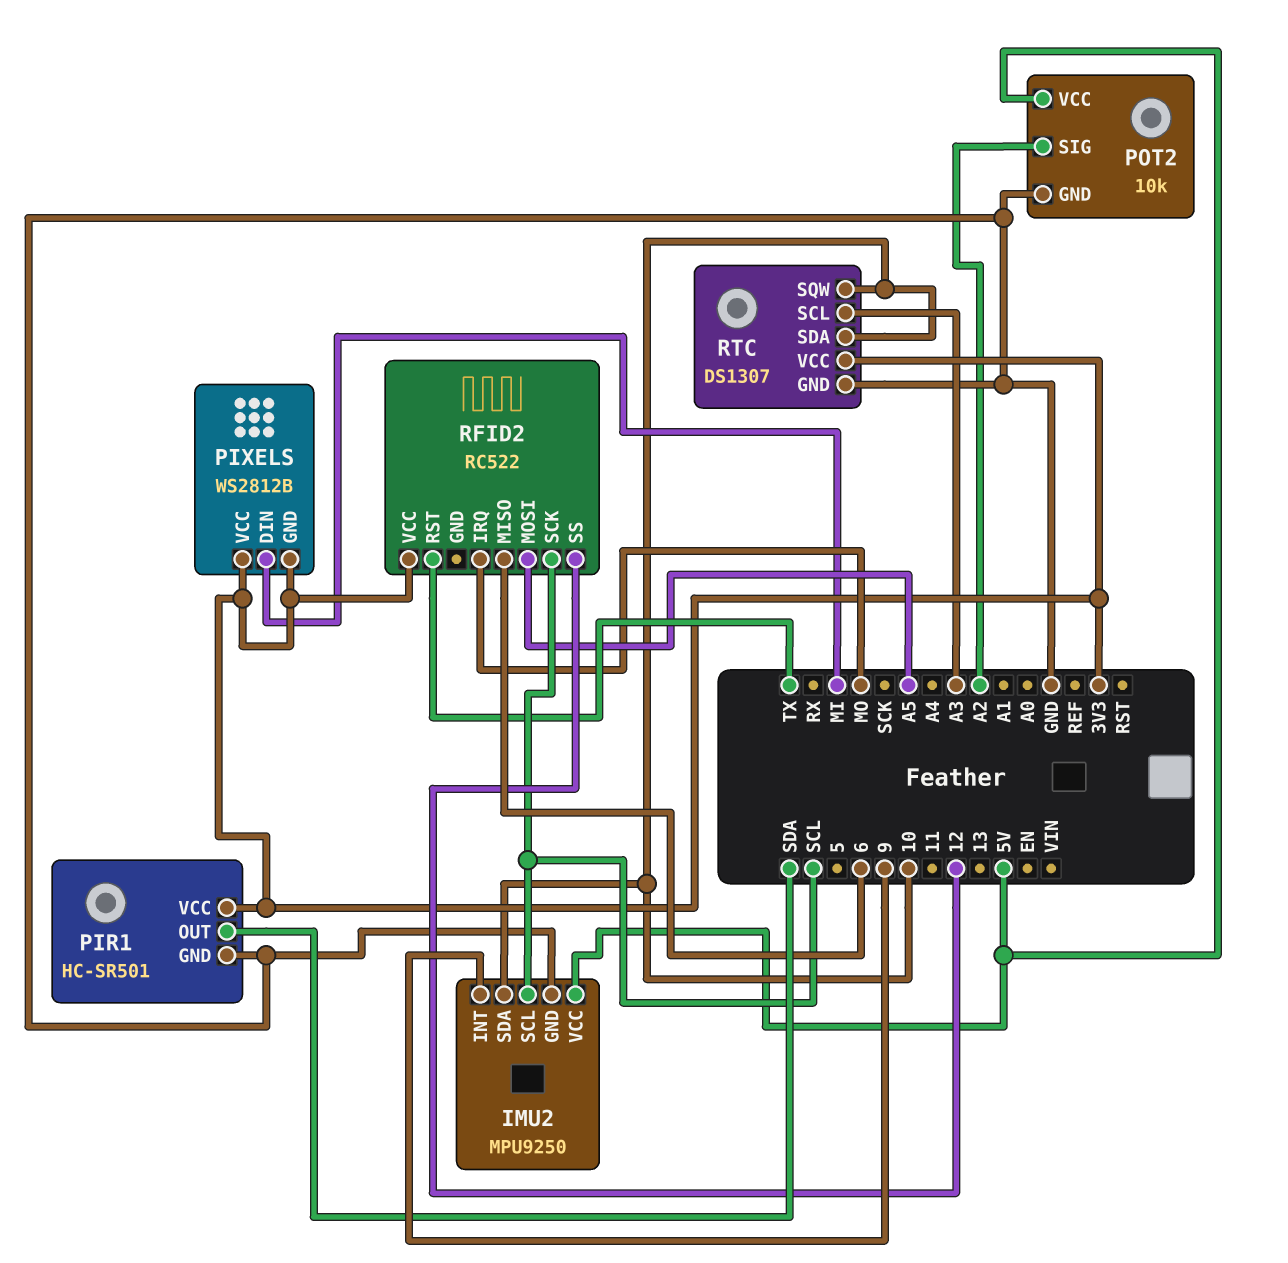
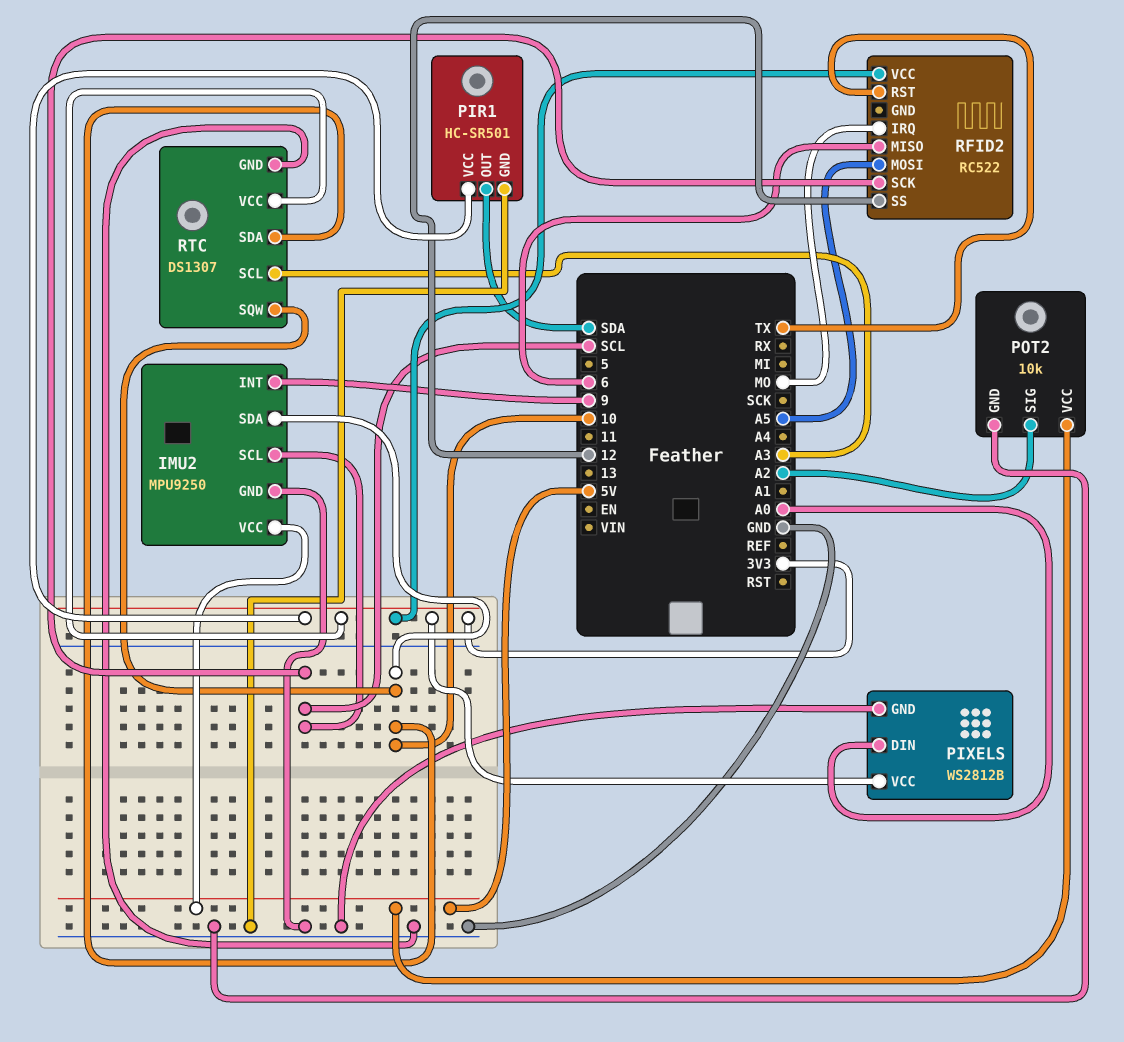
PIXELS pin DIN: MI -> A0
PIXELS pin GND: 3V3 -> GND

